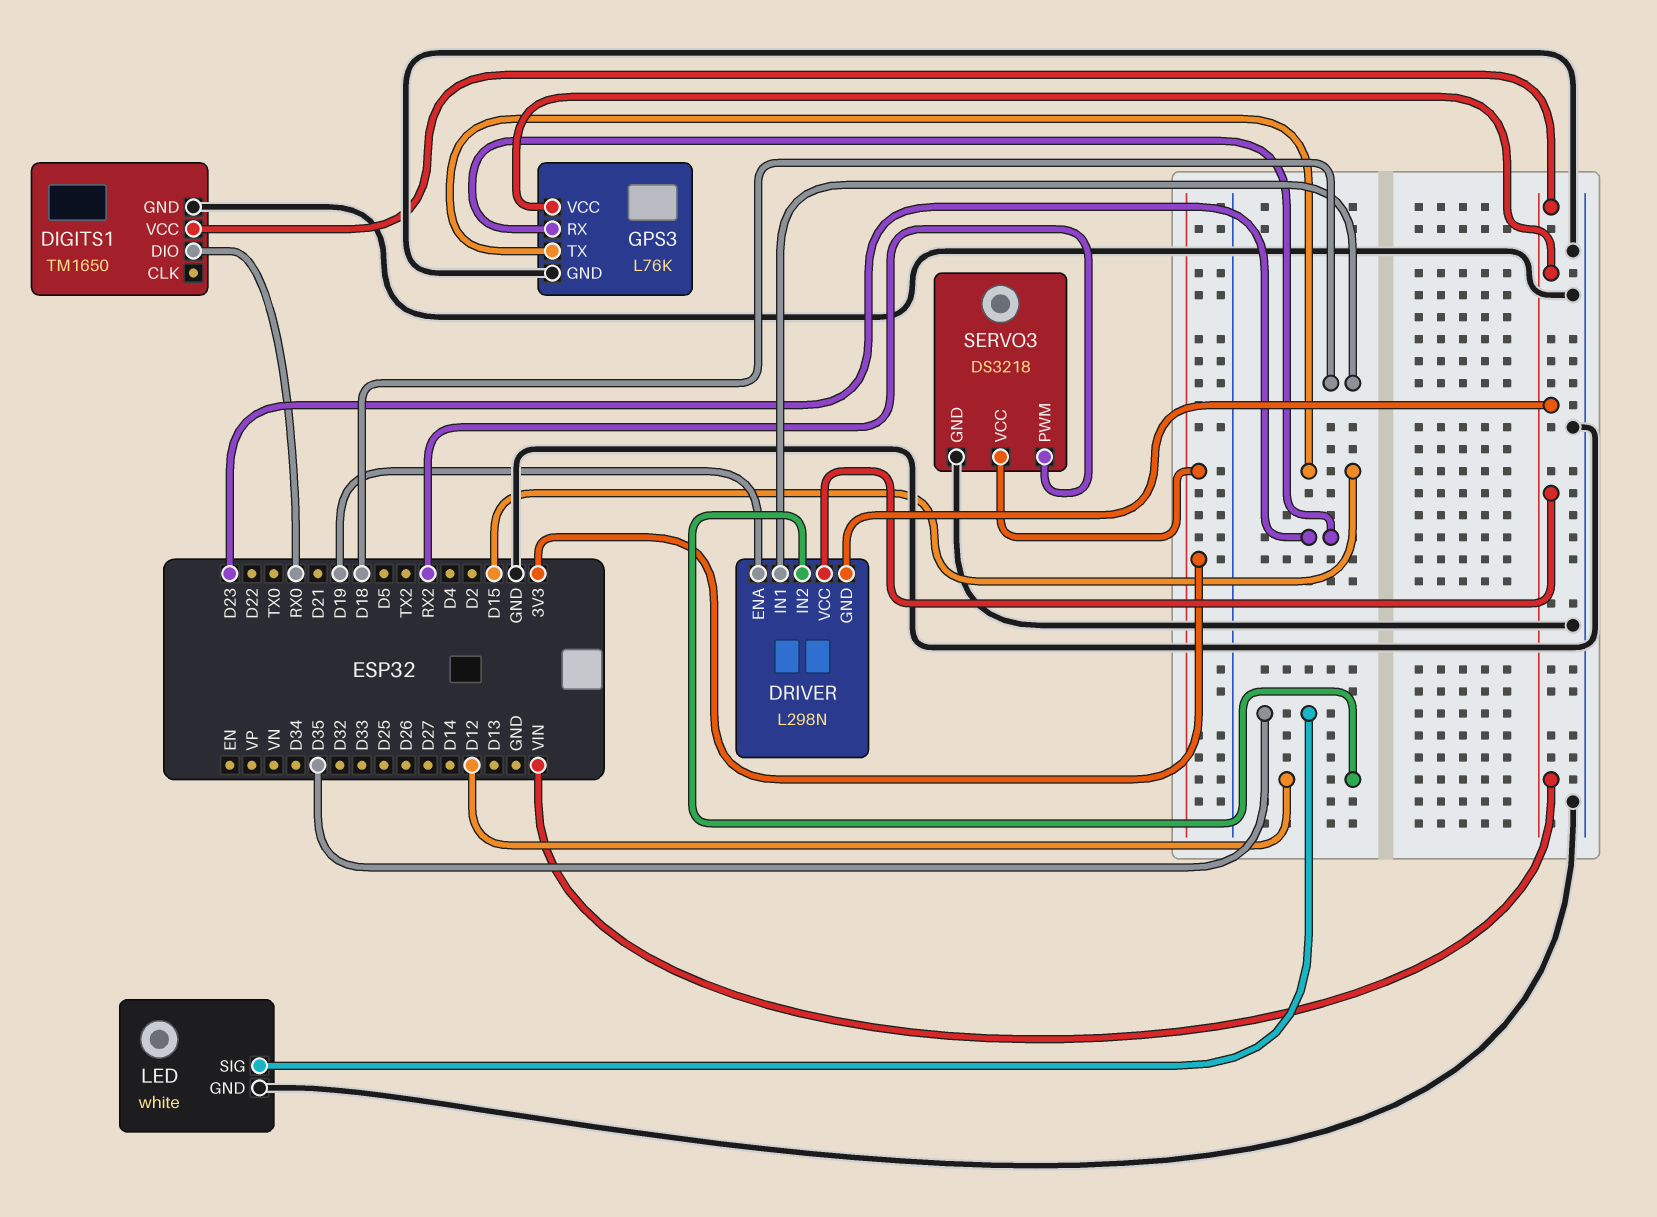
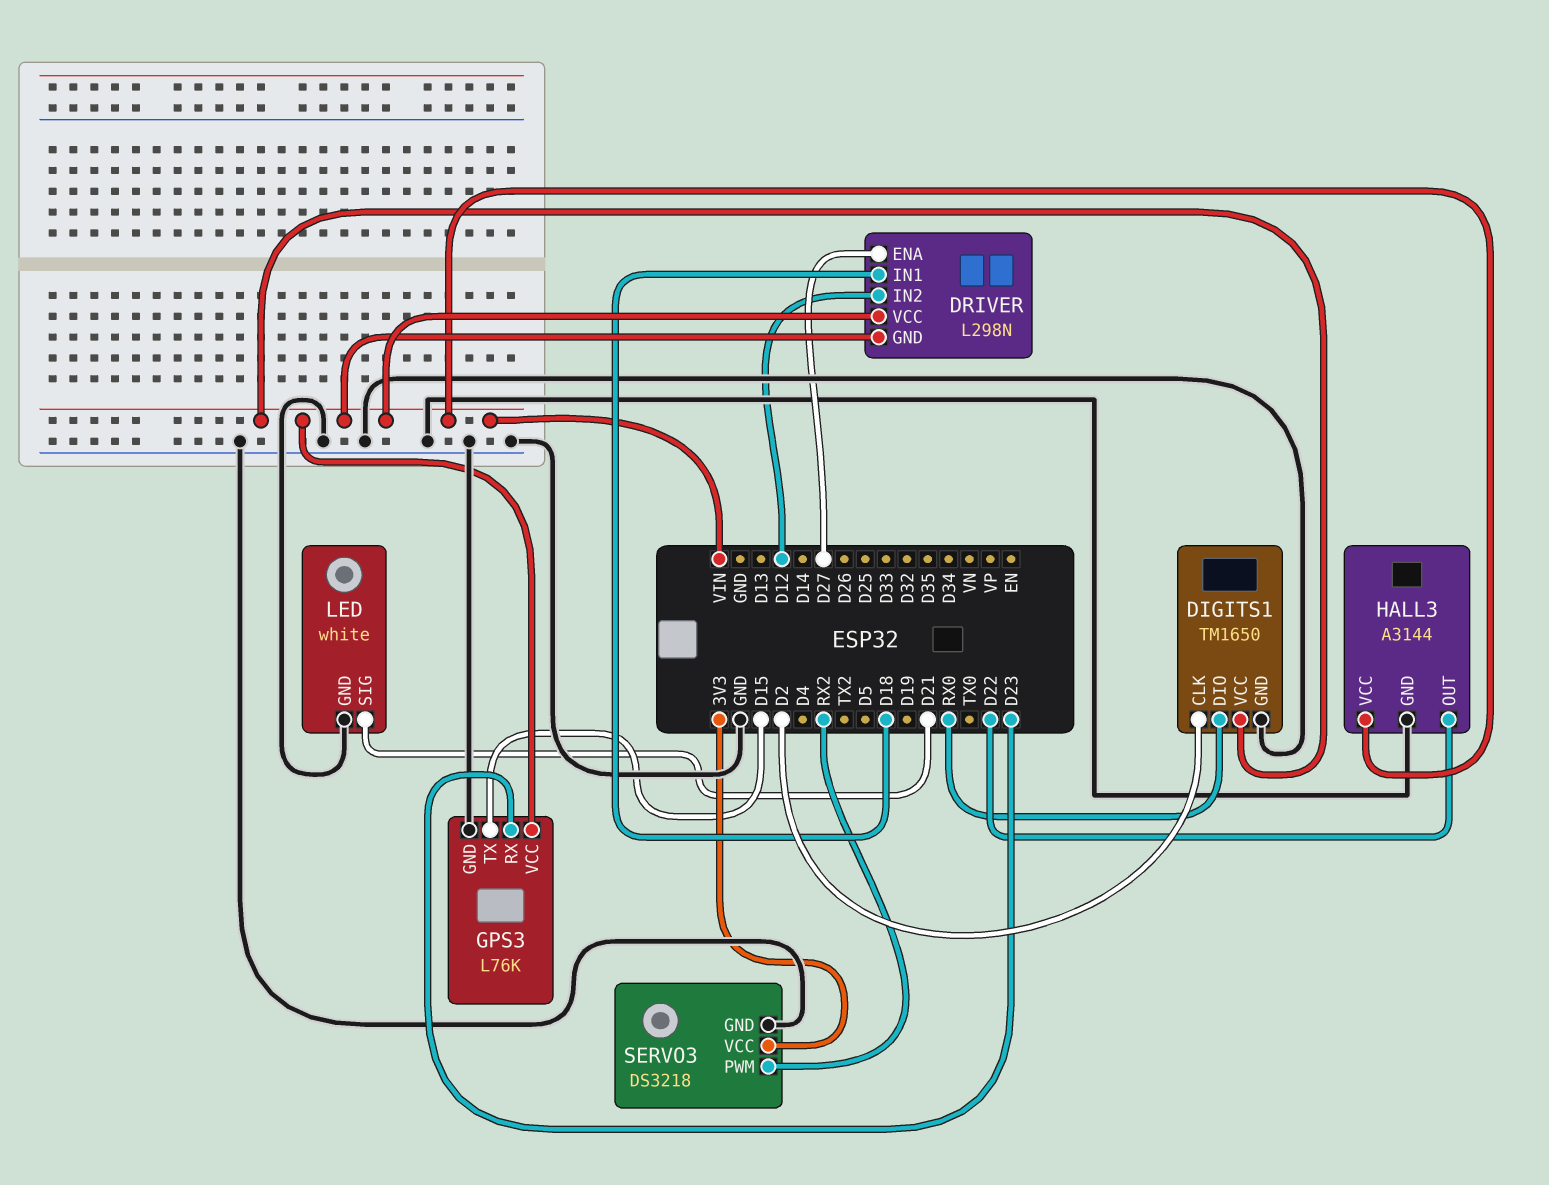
DIGITS1 pin CLK: none -> D2
DRIVER pin ENA: D19 -> D27
HALL3: none -> A3144
HALL3 pin GND: none -> GND
HALL3 pin OUT: none -> D22
HALL3 pin VCC: none -> VIN
LED pin SIG: D35 -> D21

